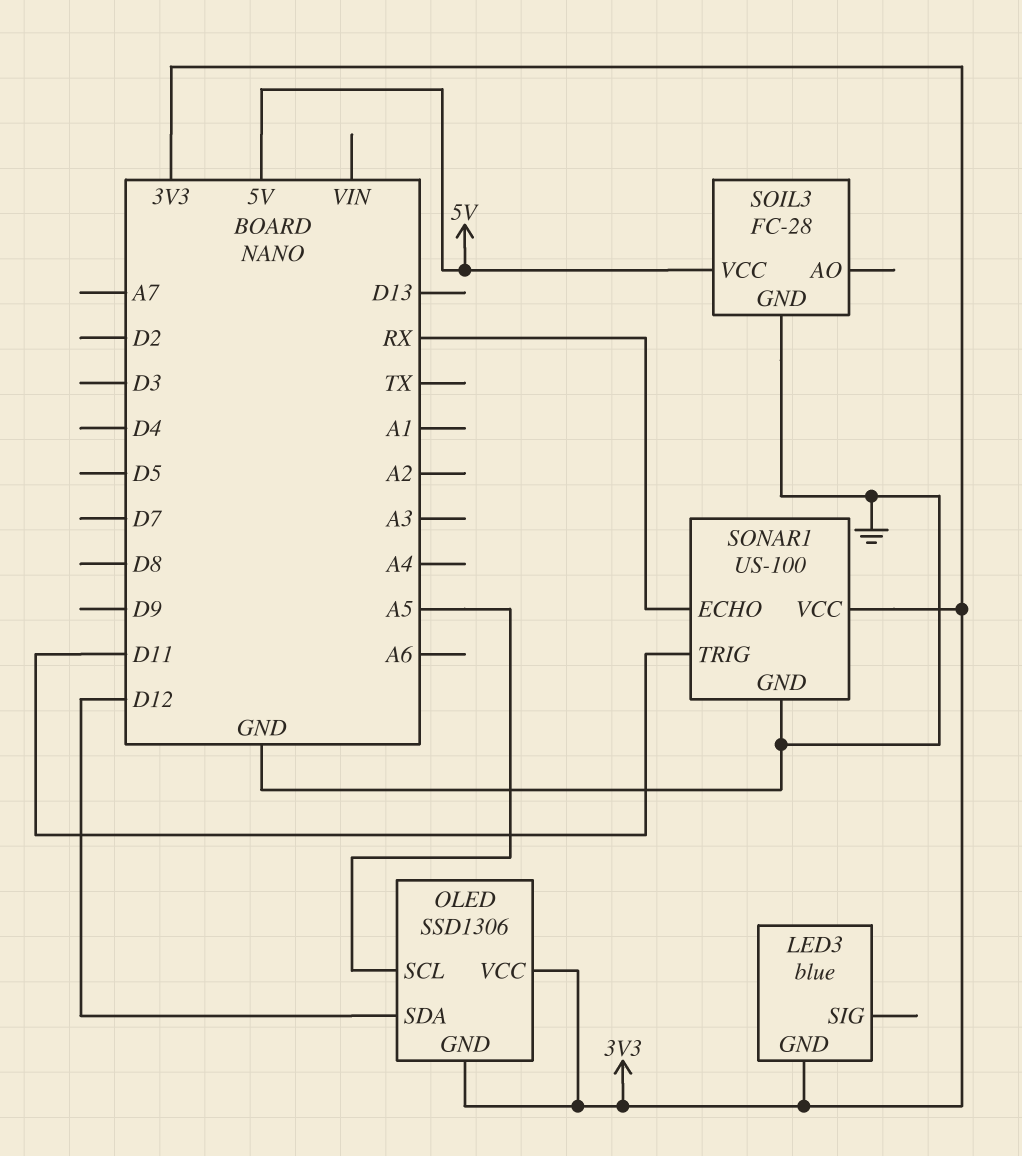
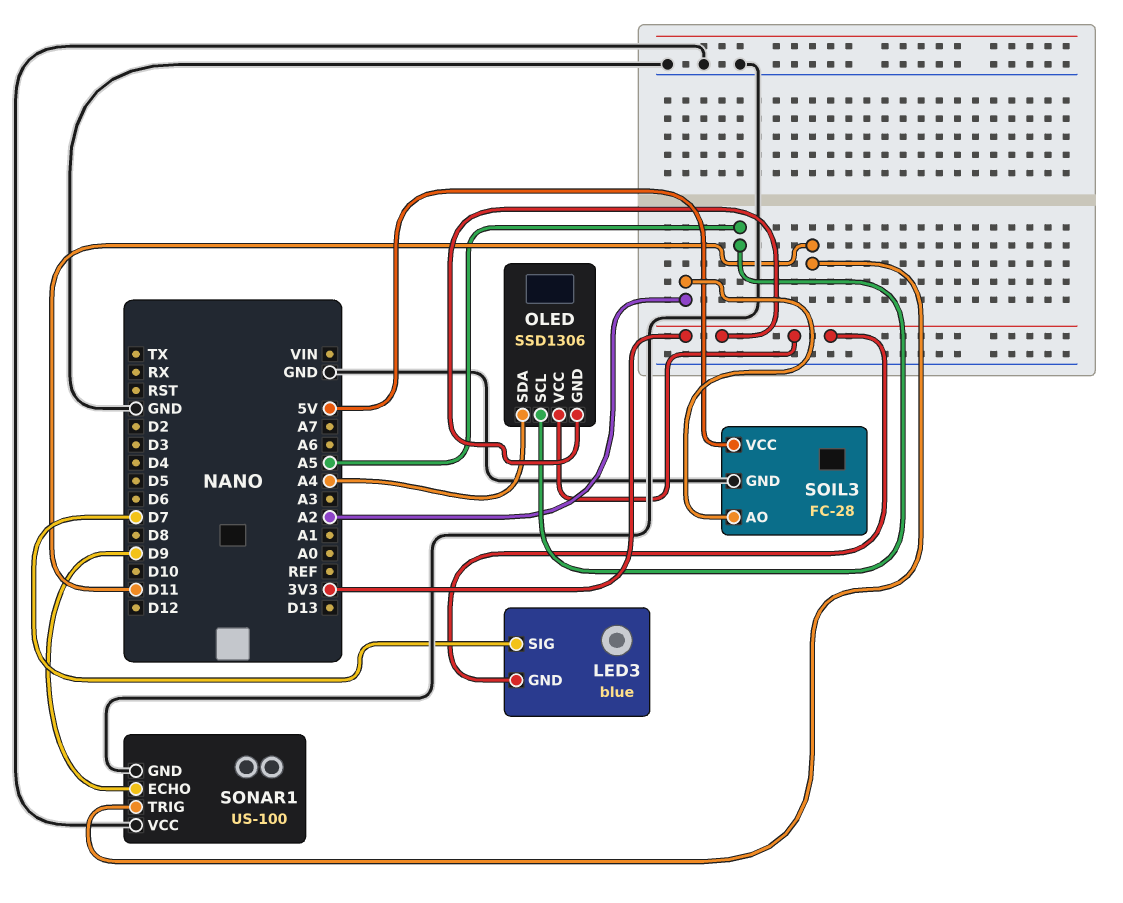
LED3 pin SIG: none -> D7
OLED pin SDA: D12 -> A4
SOIL3 pin AO: none -> A2
SONAR1 pin ECHO: RX -> D9
SONAR1 pin VCC: 3V3 -> GND

